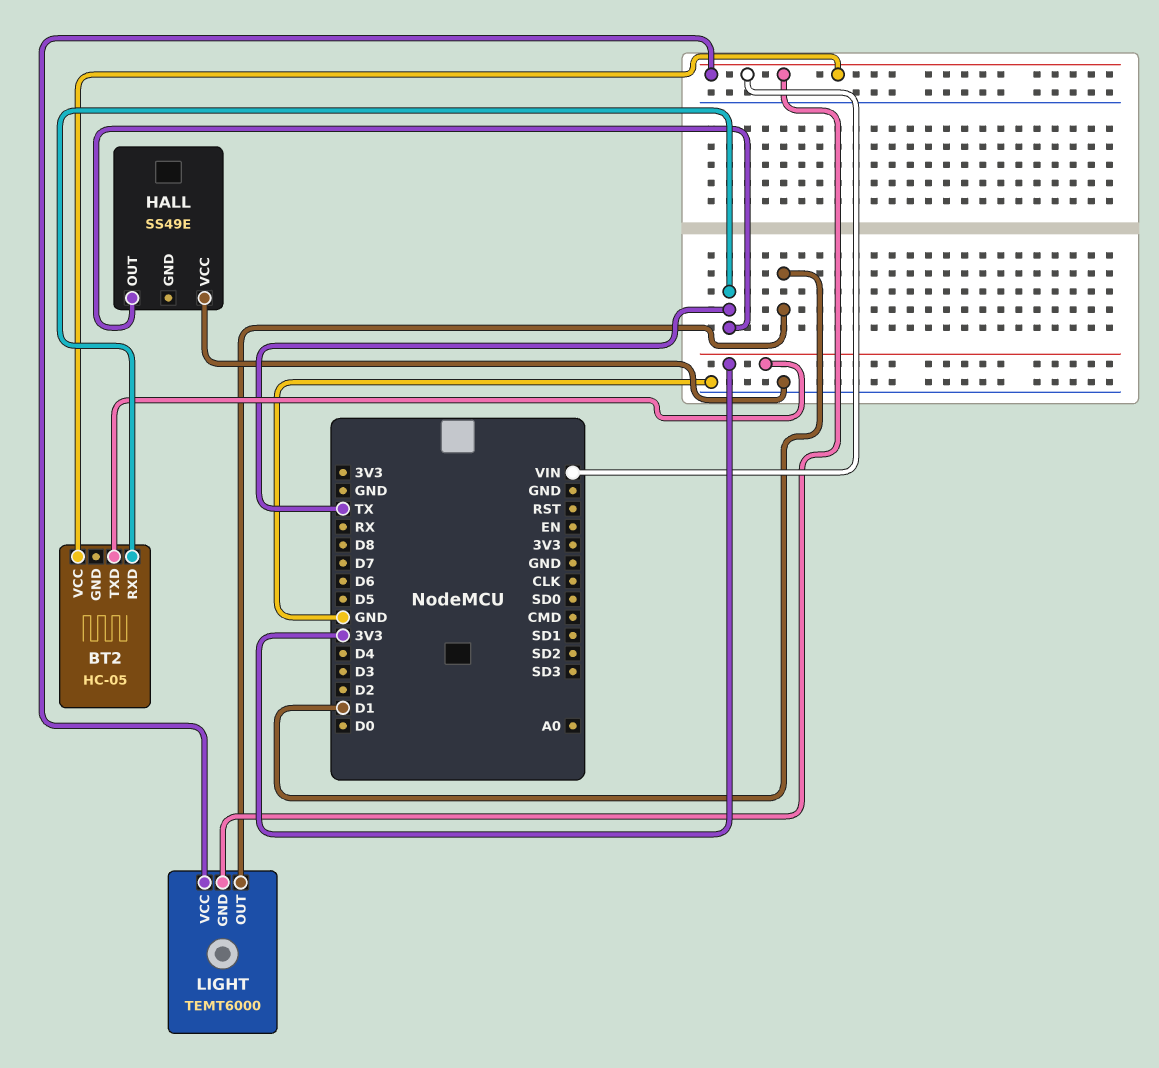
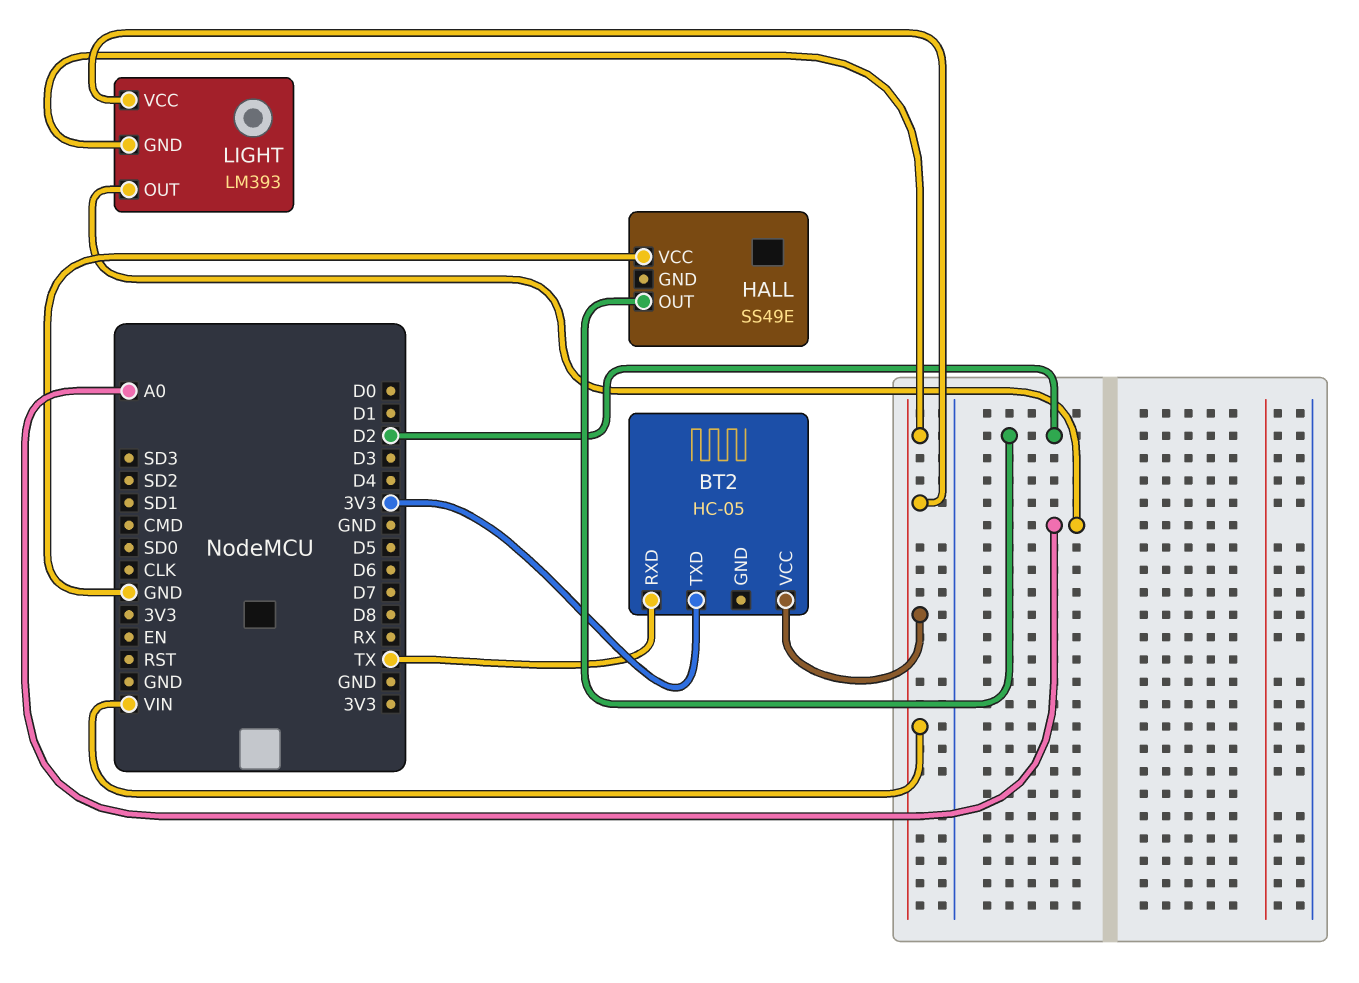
HALL pin OUT: TX -> D2
LIGHT: TEMT6000 -> LM393
LIGHT pin OUT: D1 -> A0

